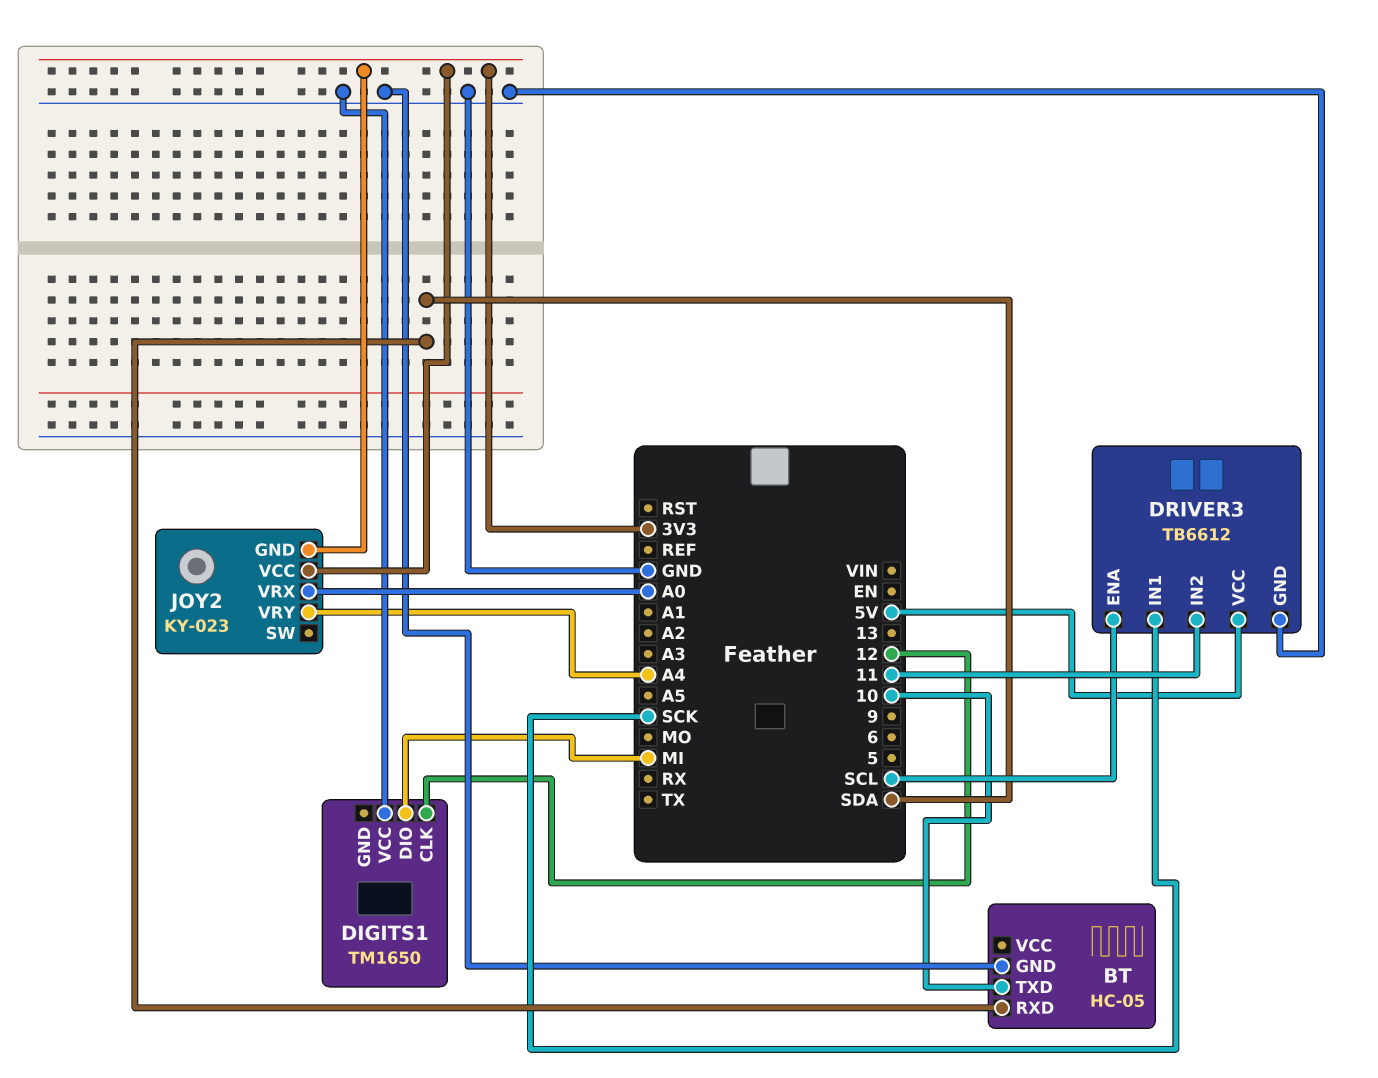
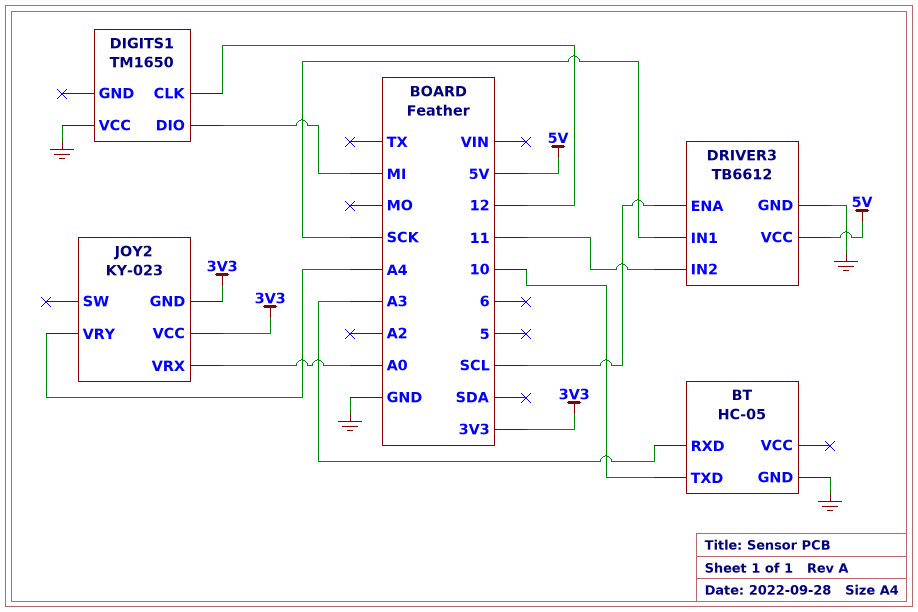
BT pin RXD: SDA -> A3

